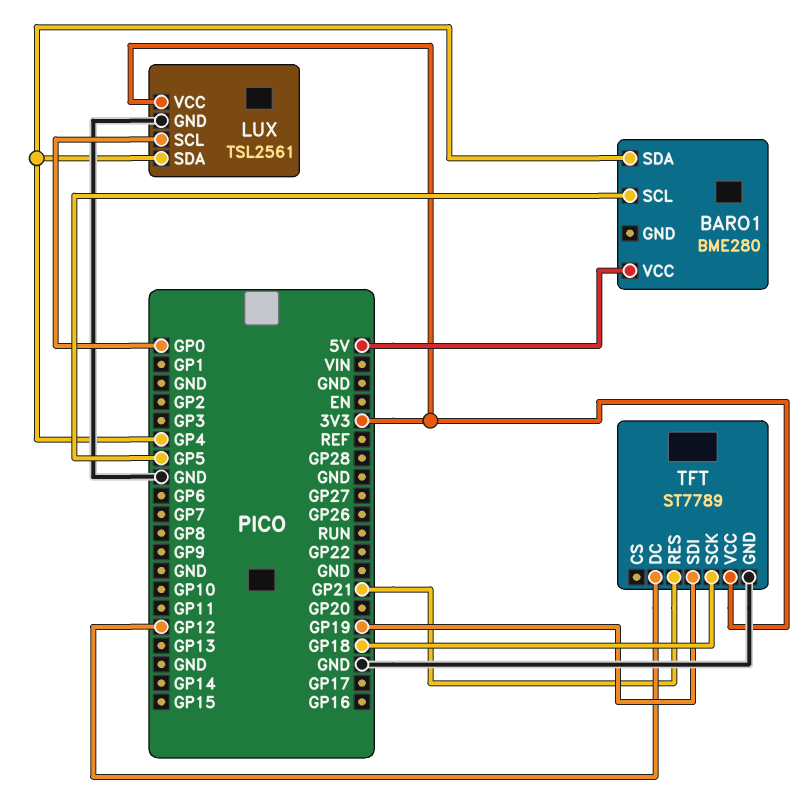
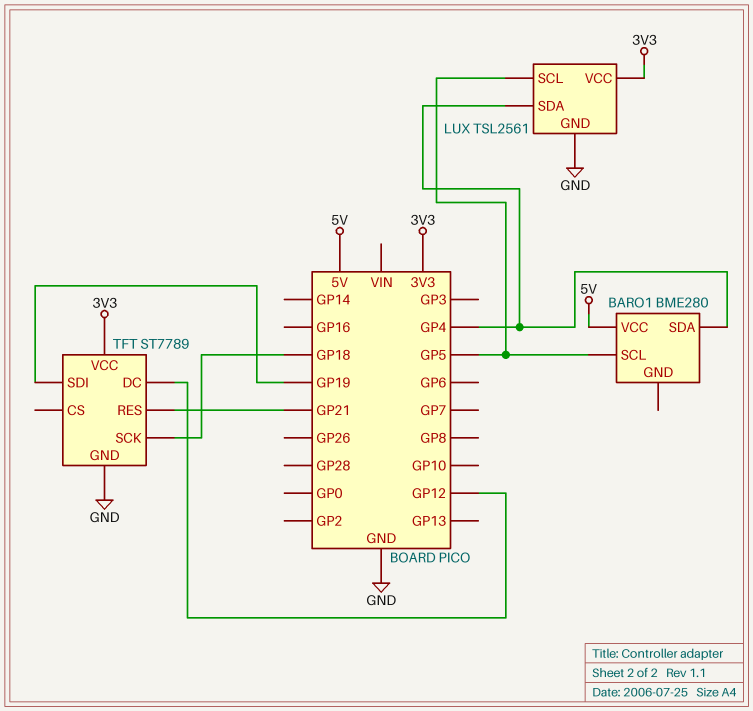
LUX pin SCL: GP0 -> GP5

